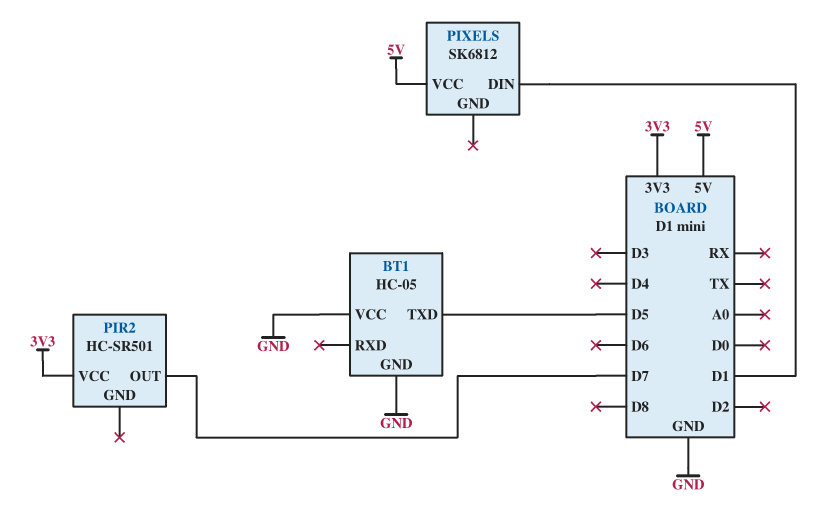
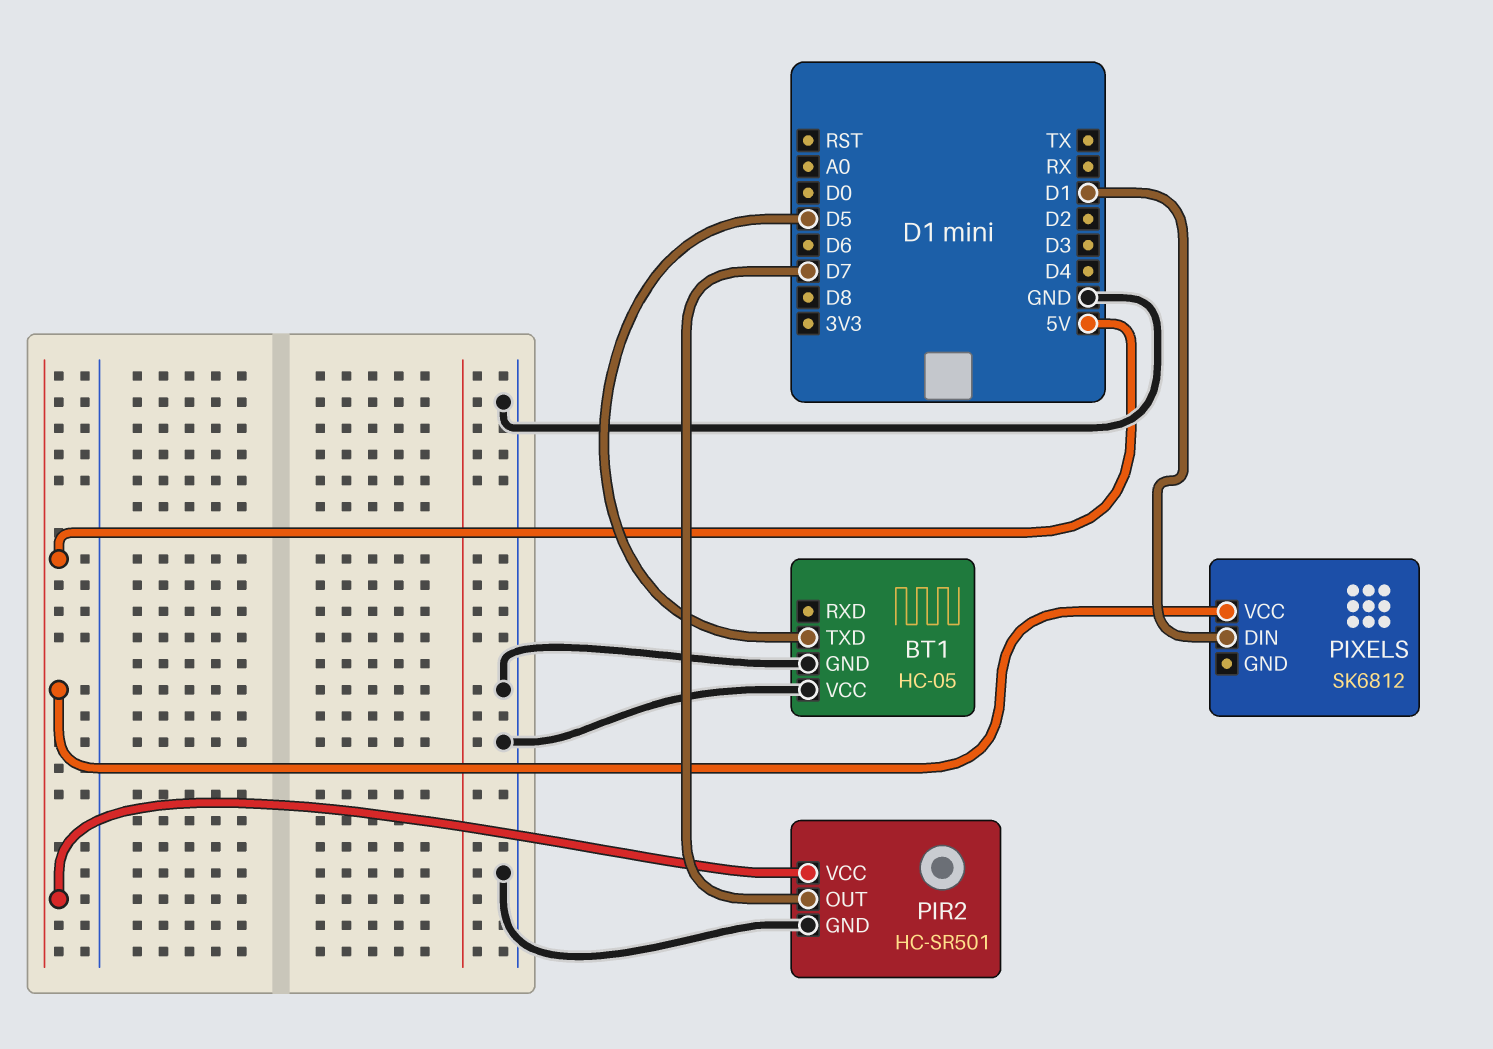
PIR2 pin GND: none -> GND
PIR2 pin VCC: 3V3 -> 5V

